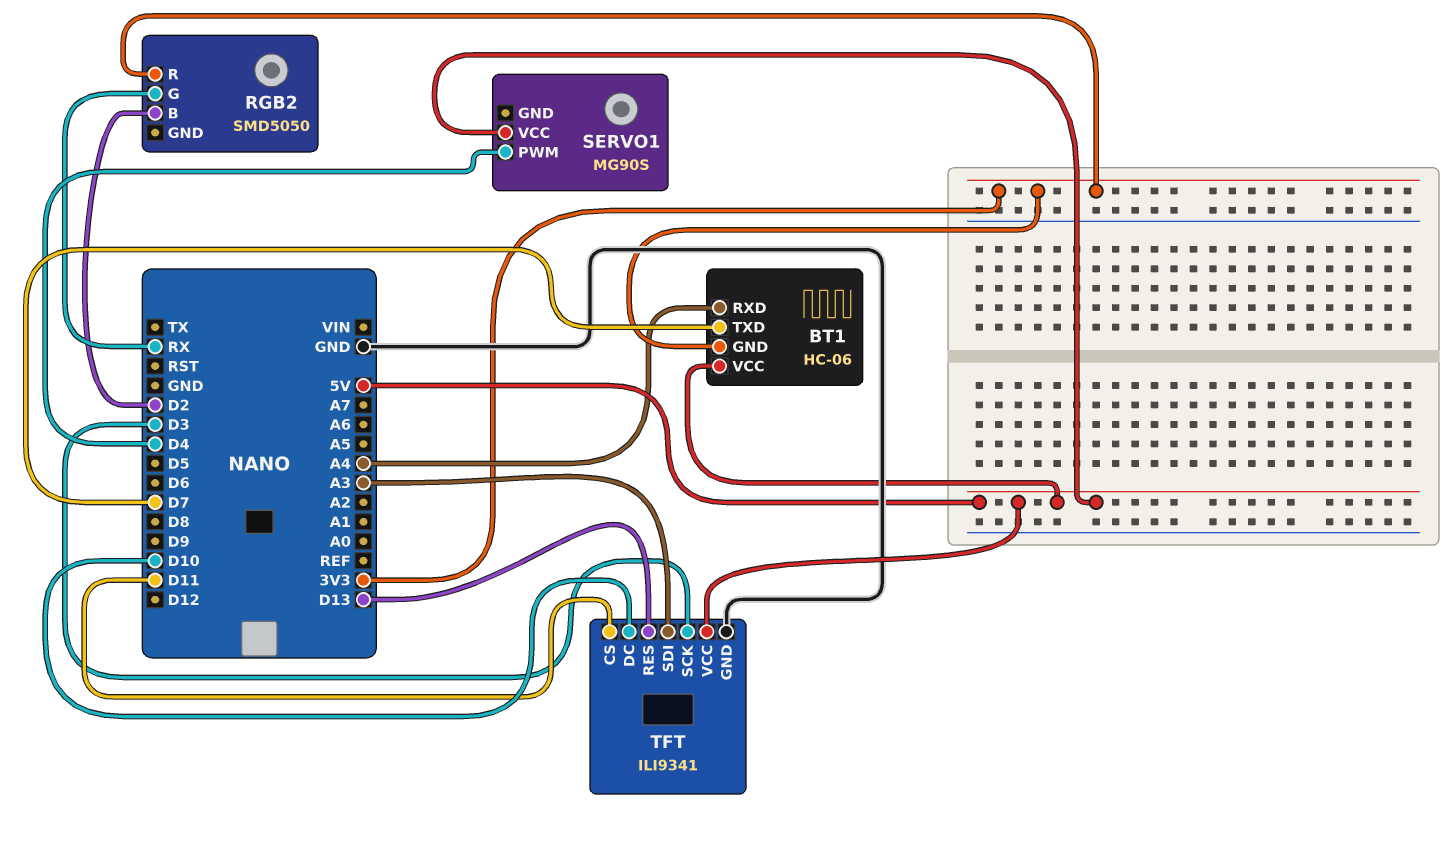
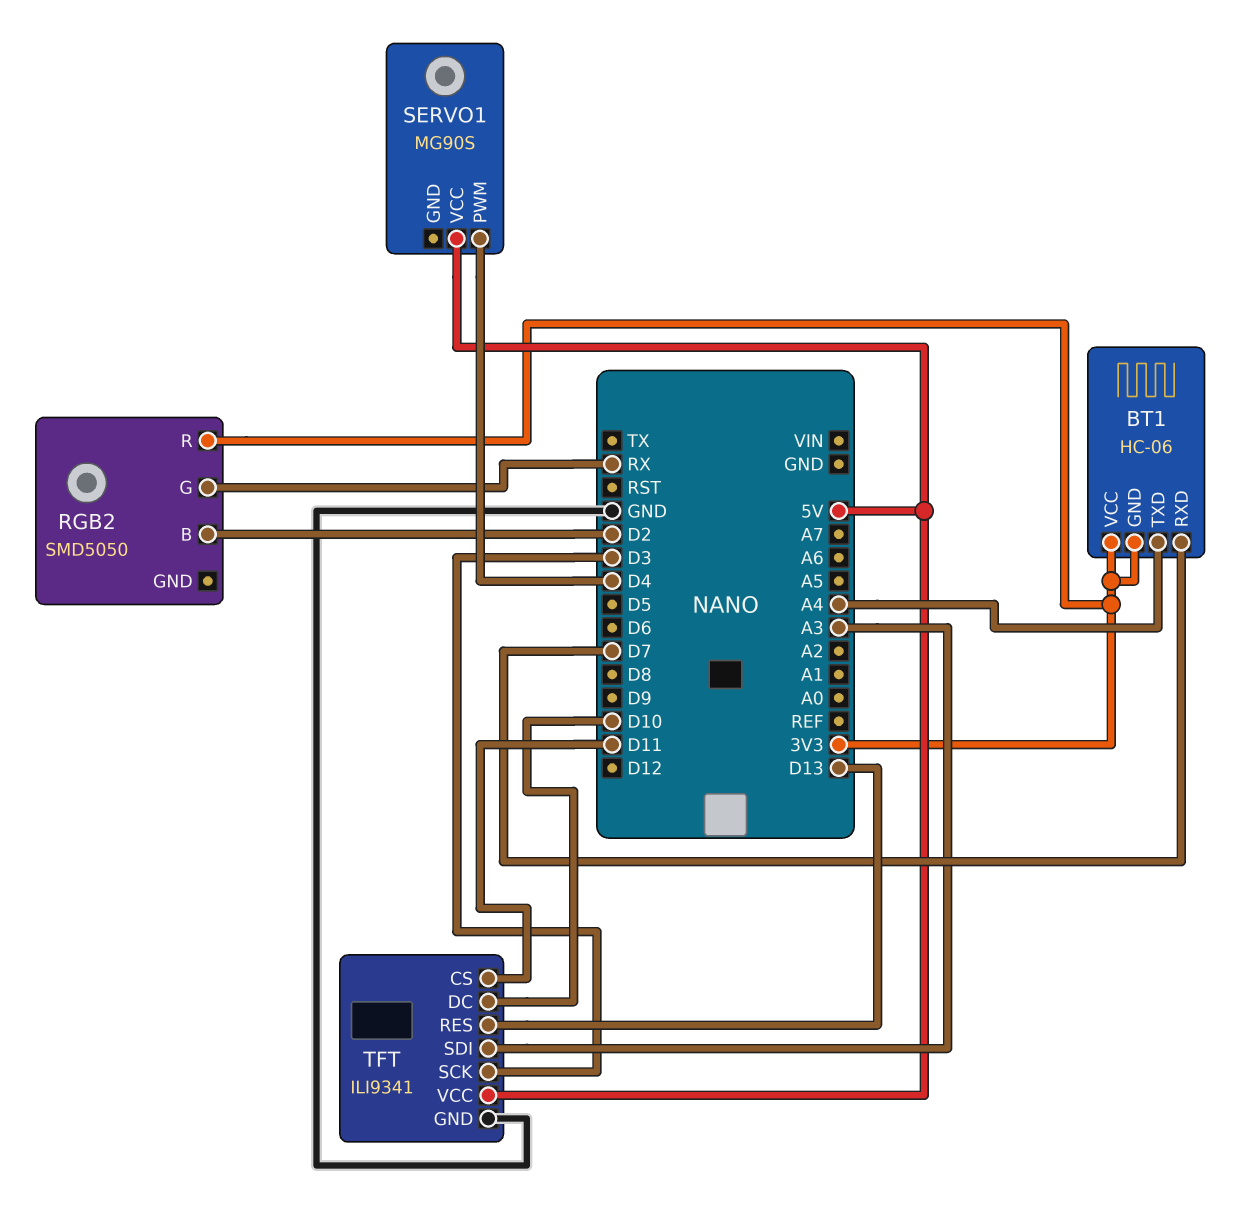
BT1 pin RXD: A4 -> D7
BT1 pin TXD: D7 -> A4
BT1 pin VCC: 5V -> 3V3

